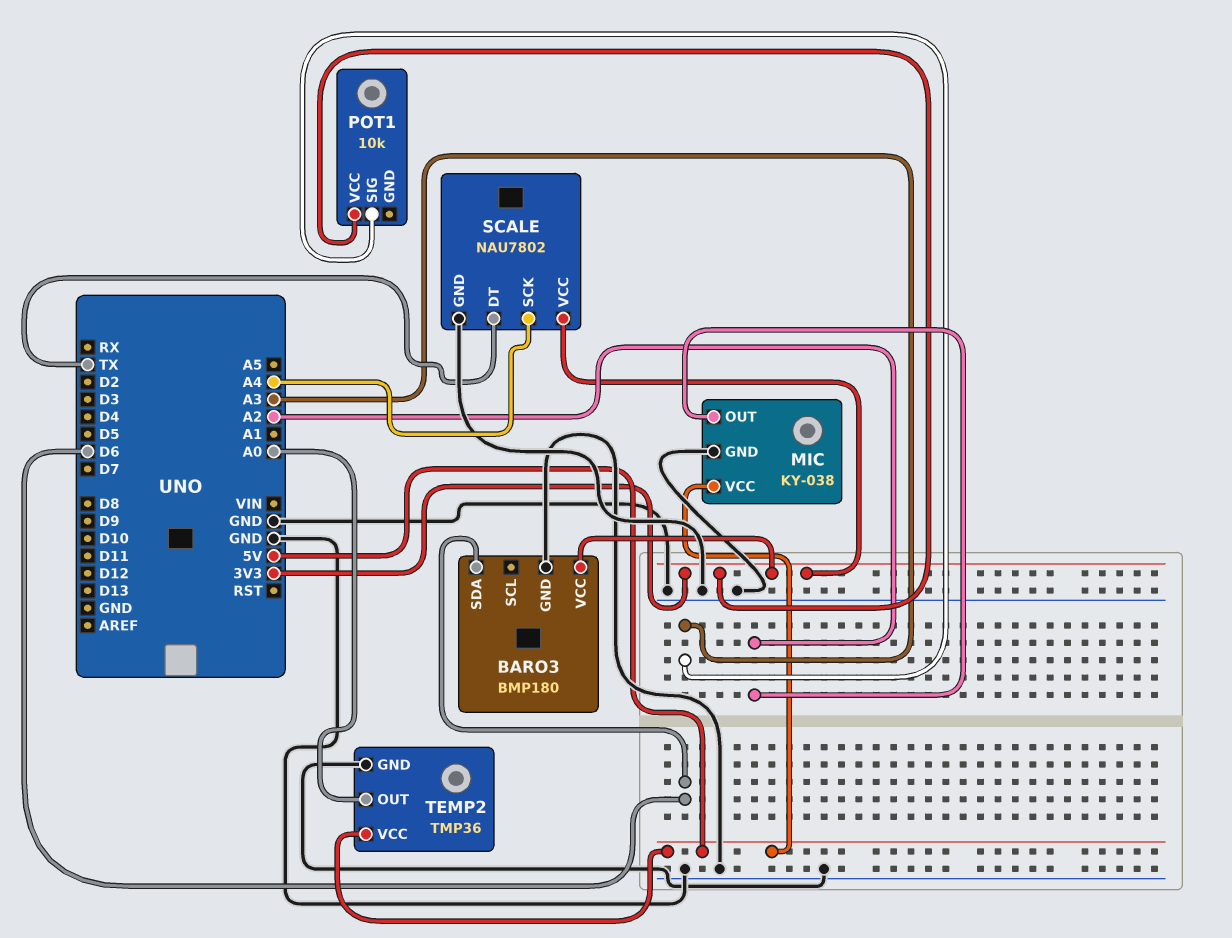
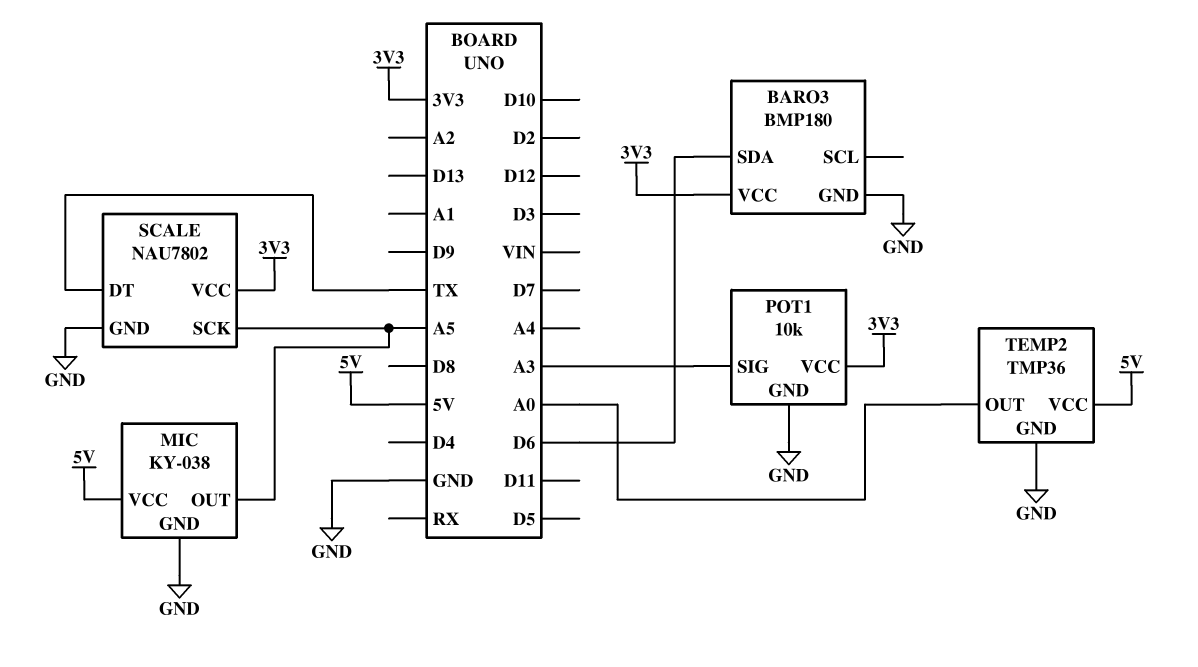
MIC pin OUT: A2 -> A5
POT1 pin GND: none -> GND
SCALE pin SCK: A4 -> A5

